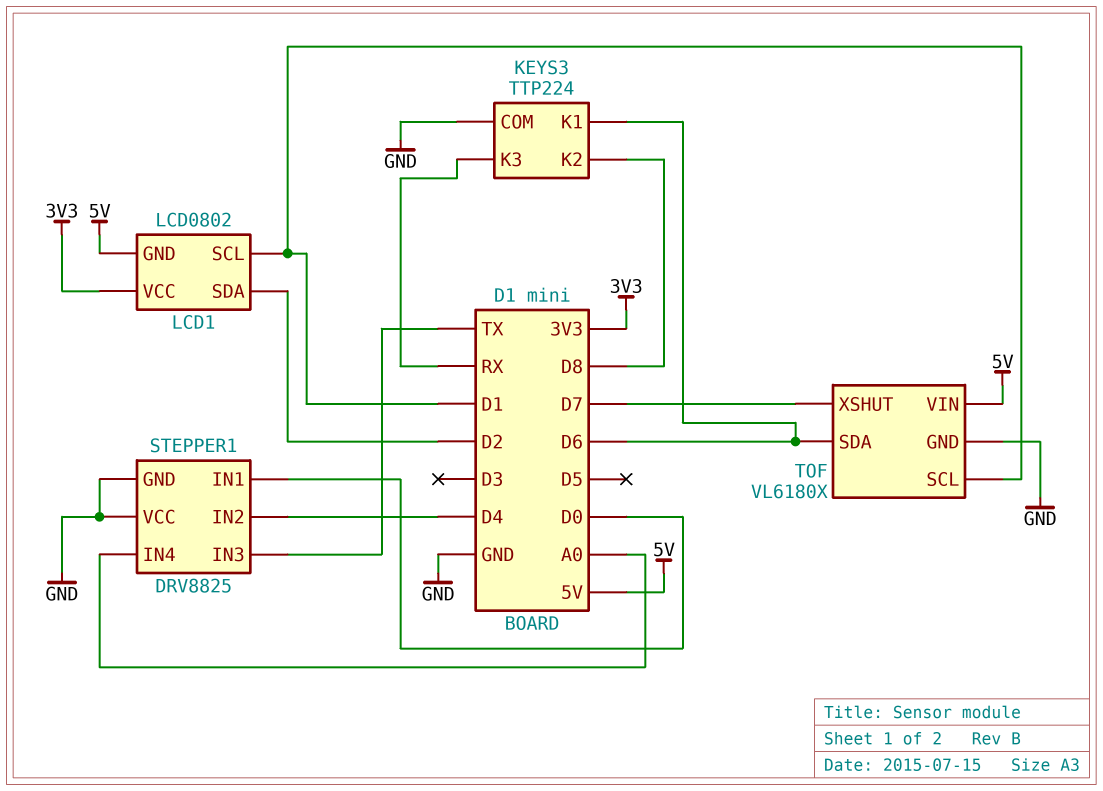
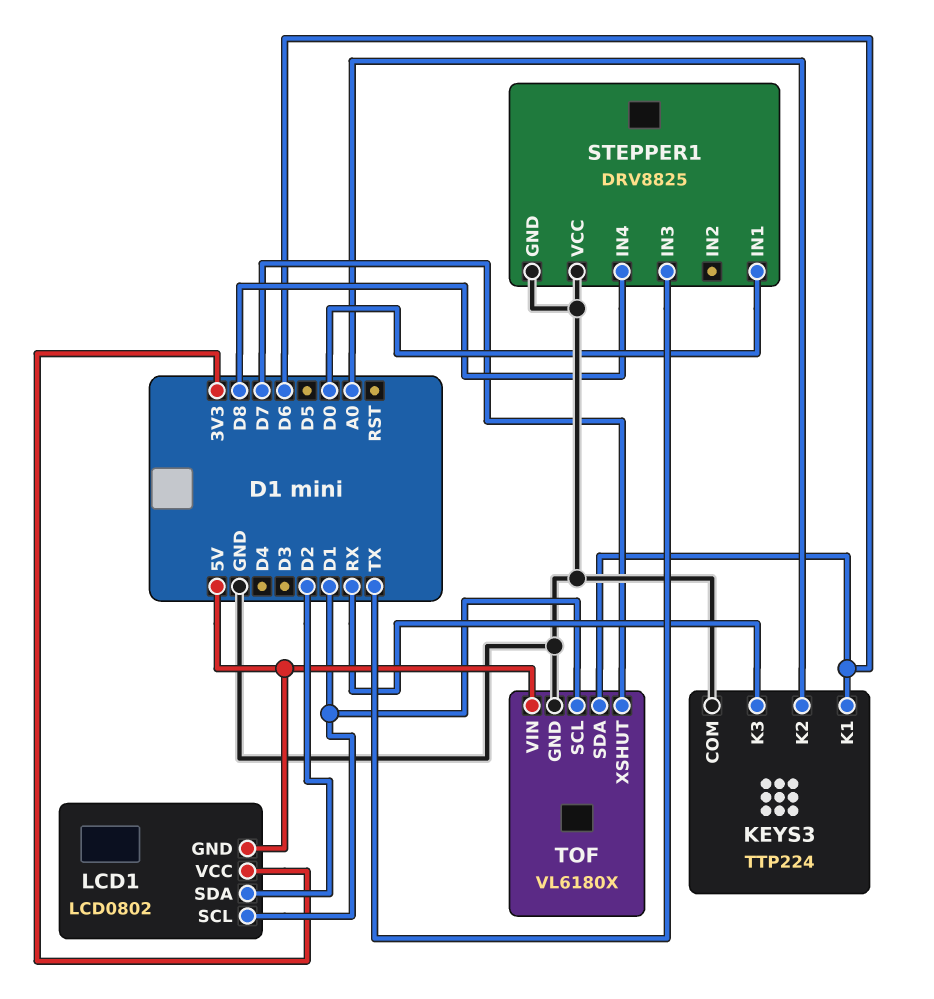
KEYS3 pin K2: D8 -> A0
STEPPER1 pin IN2: D4 -> none
STEPPER1 pin IN4: A0 -> D8

